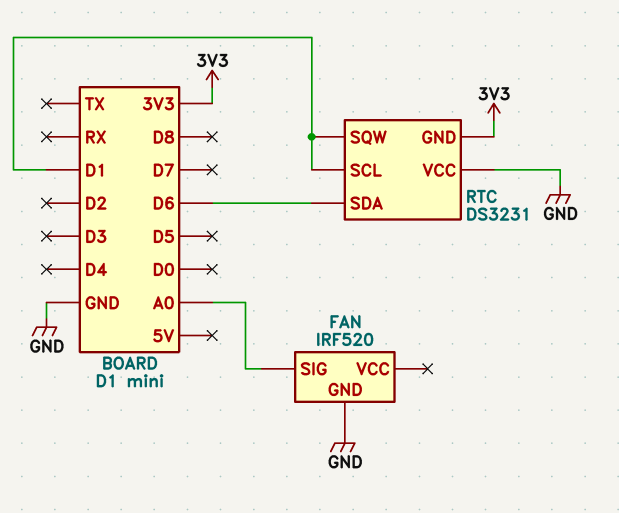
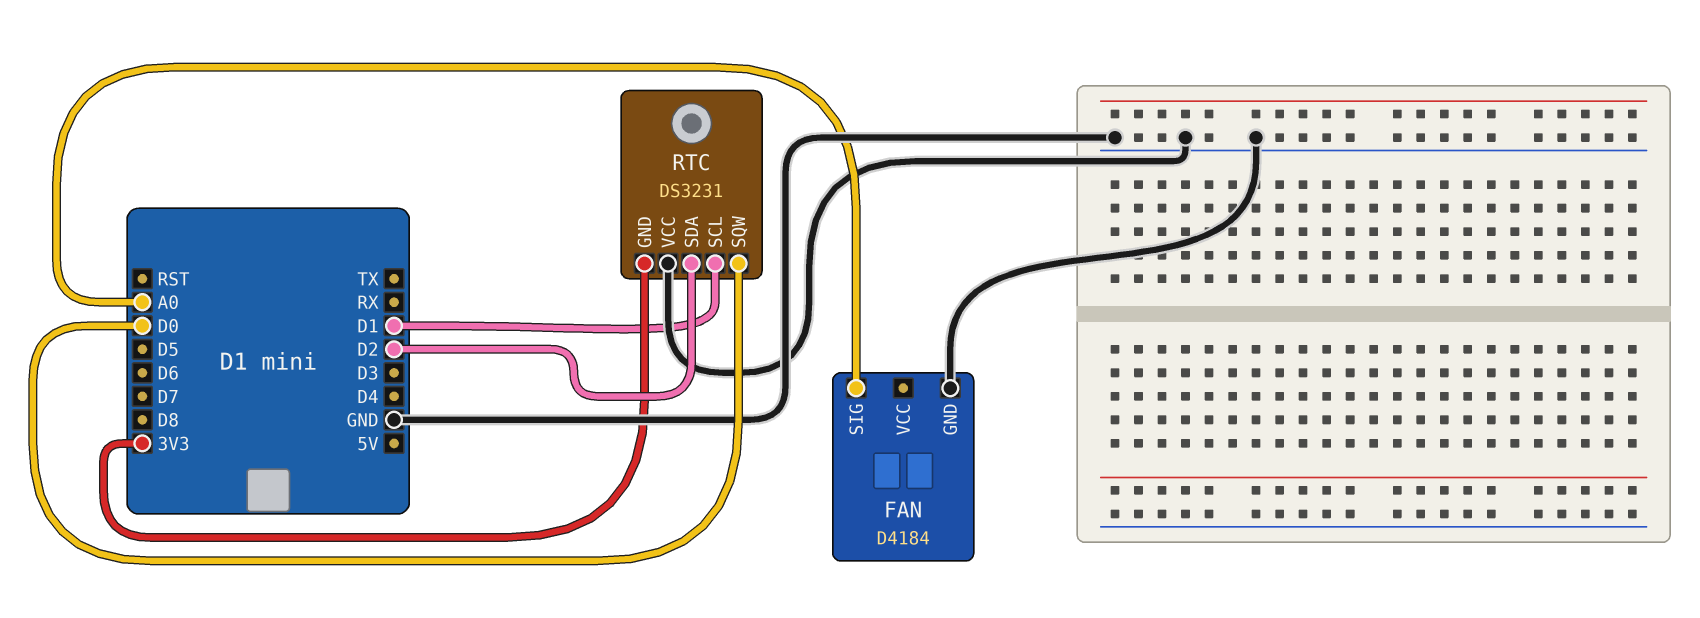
FAN: IRF520 -> D4184
RTC pin SDA: D6 -> D2
RTC pin SQW: D1 -> D0

